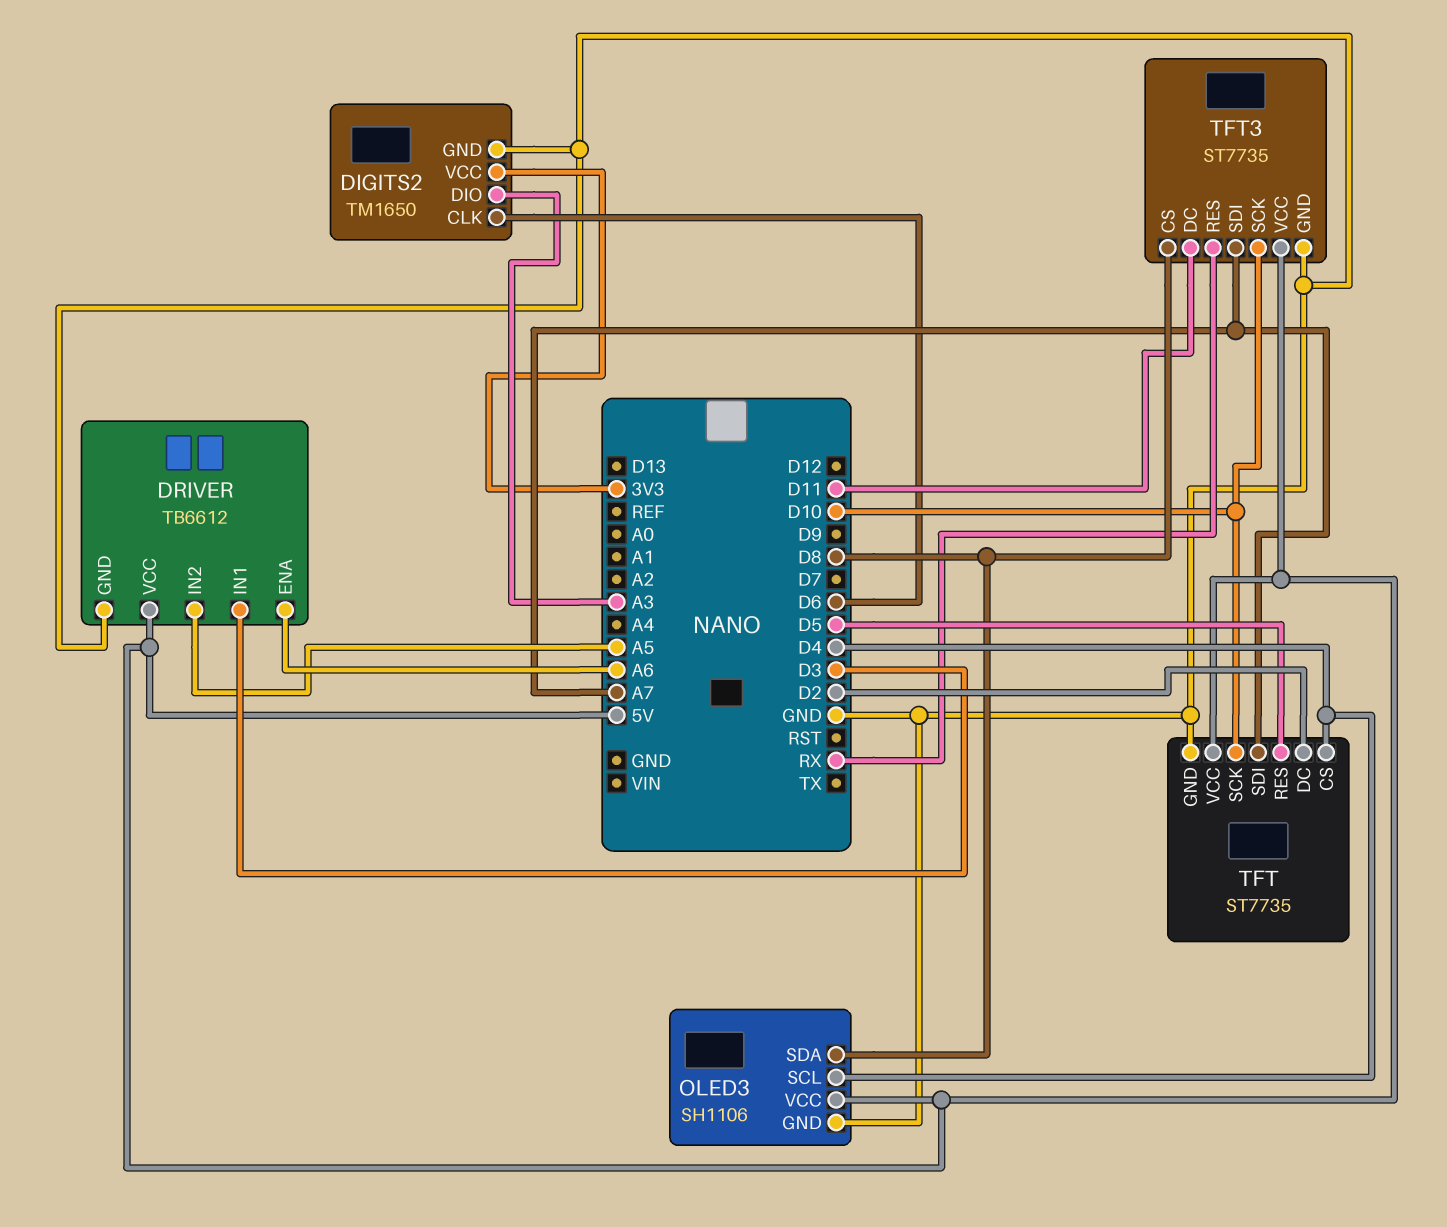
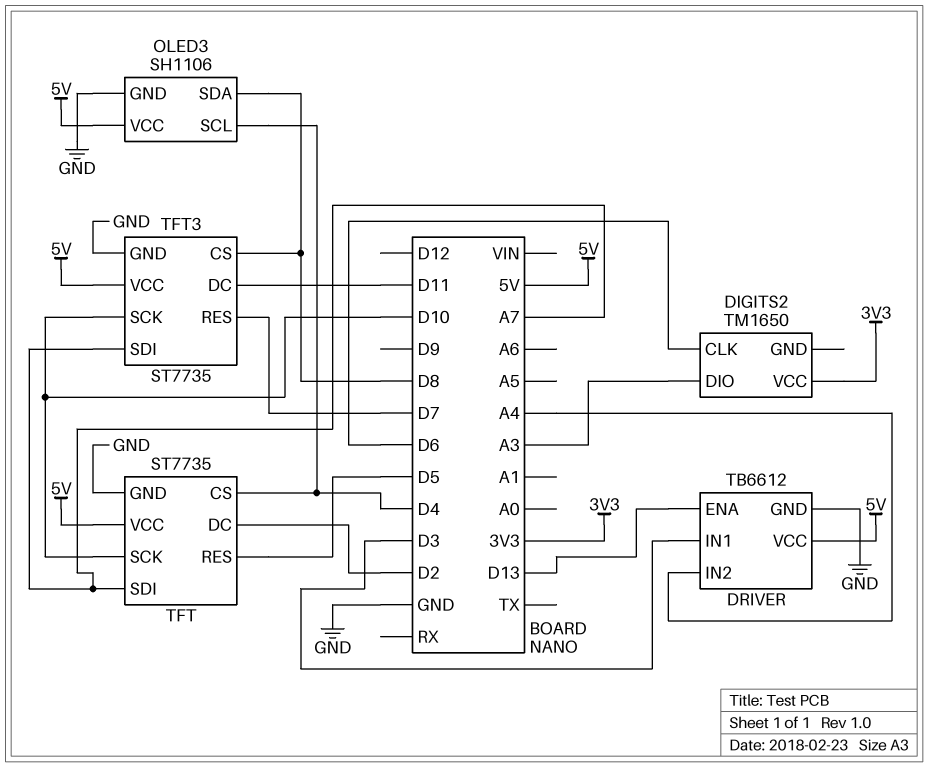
DIGITS2 pin GND: GND -> none
DRIVER pin ENA: A6 -> D13
DRIVER pin IN2: A5 -> A4
TFT3 pin RES: RX -> D7

